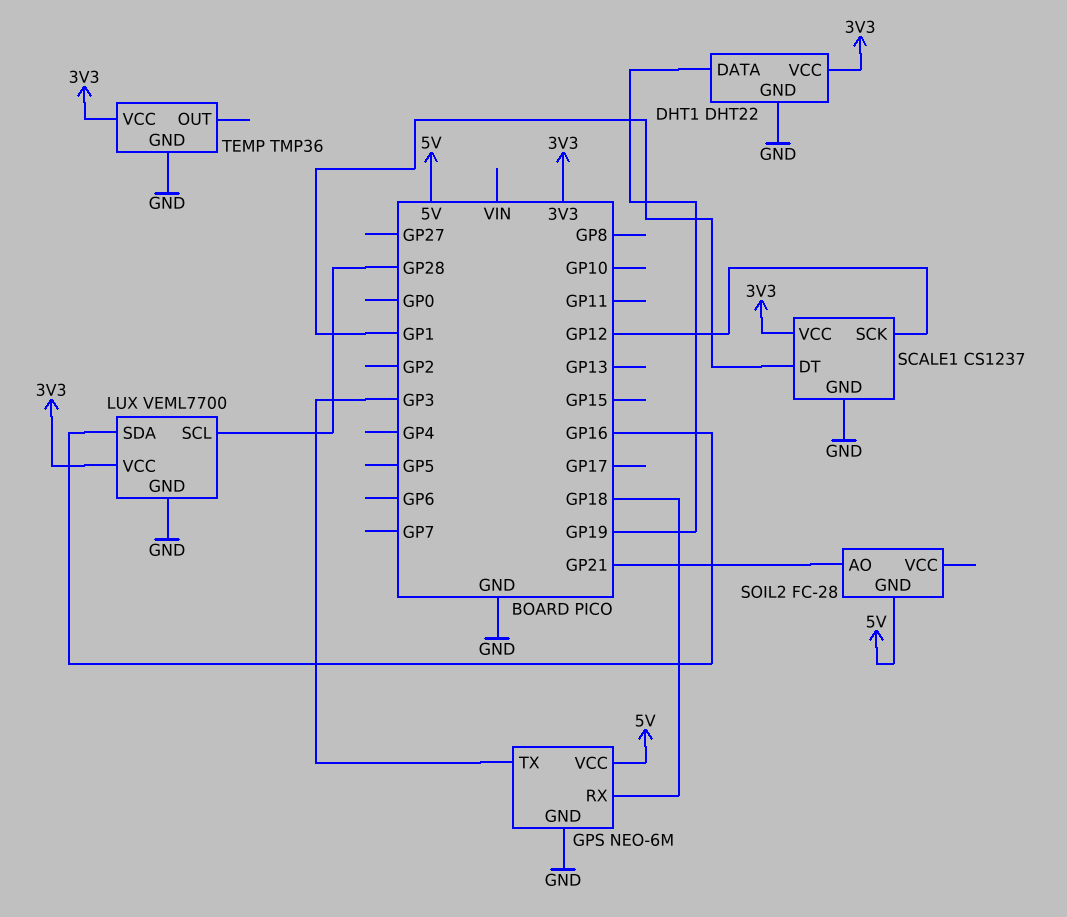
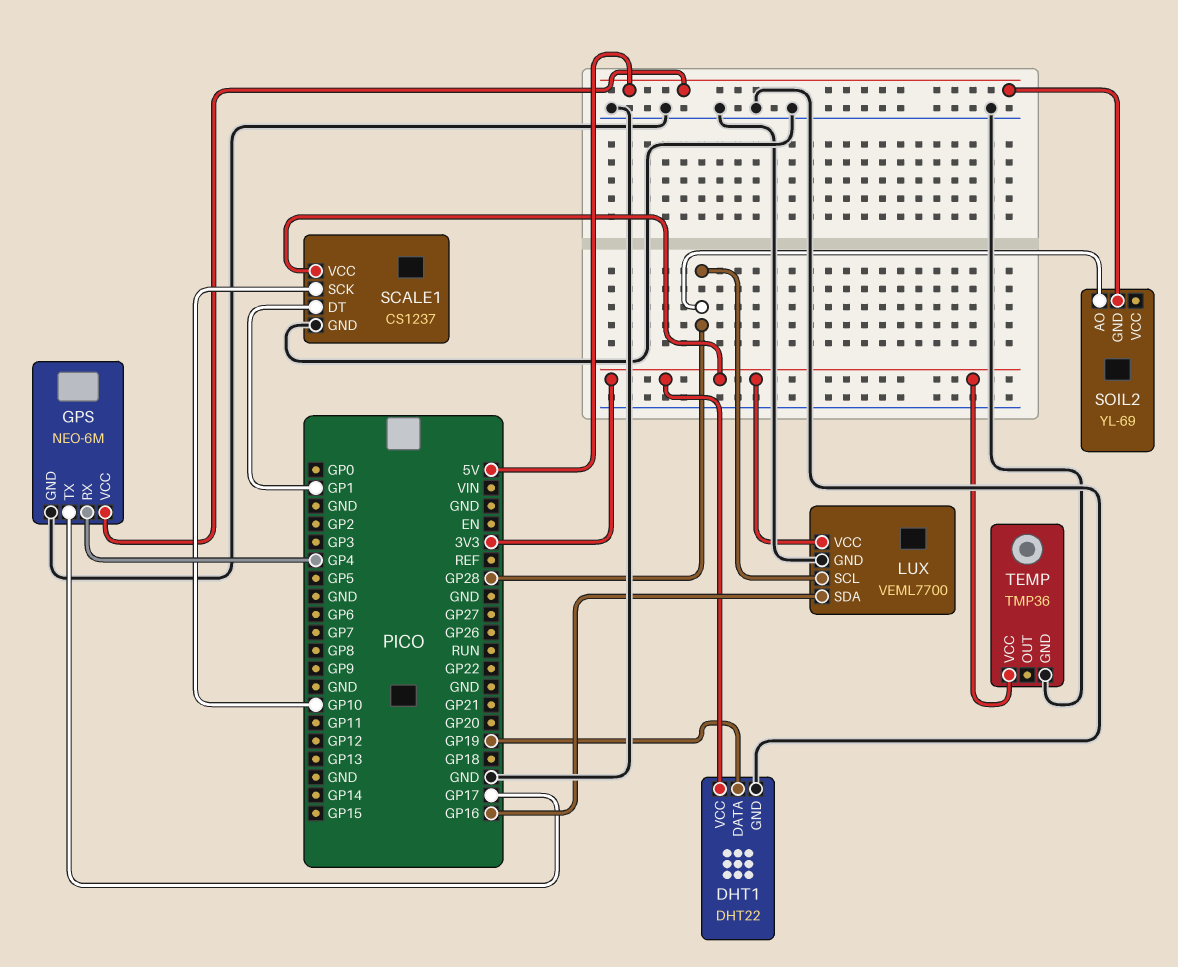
GPS pin RX: GP18 -> GP4
GPS pin TX: GP3 -> GP17
SCALE1 pin SCK: GP12 -> GP10
SOIL2: FC-28 -> YL-69
SOIL2 pin AO: GP21 -> GP28

